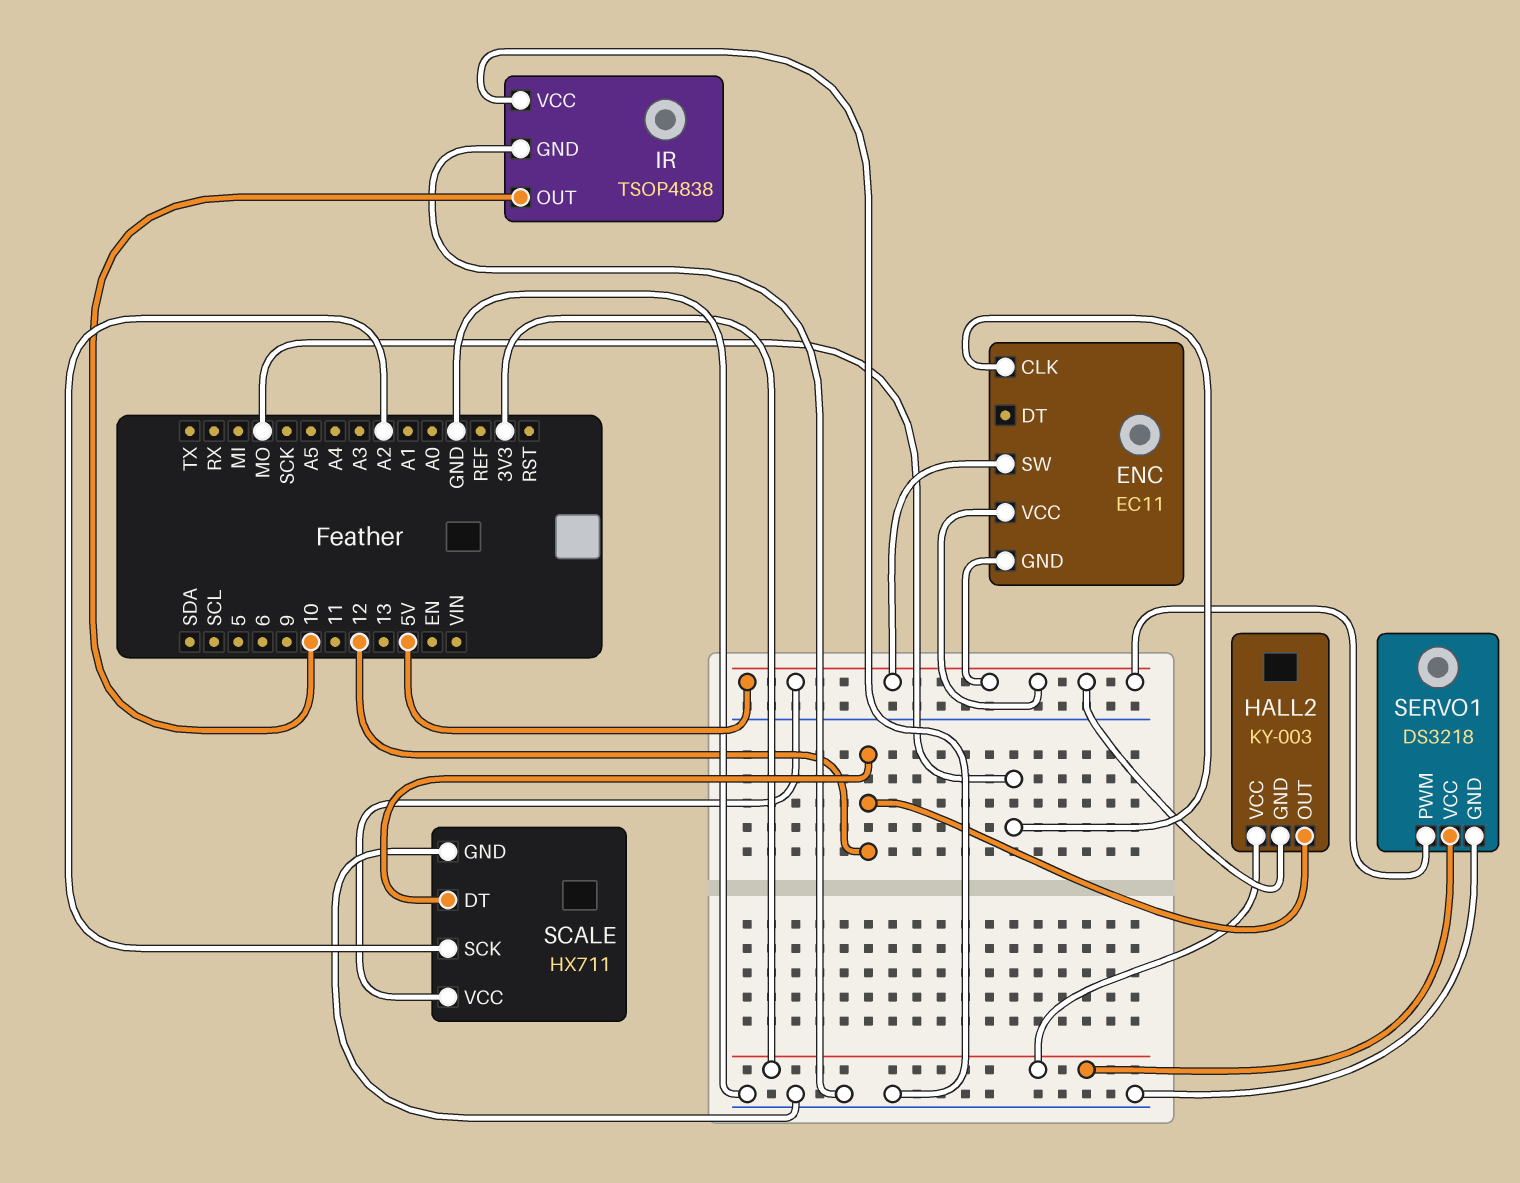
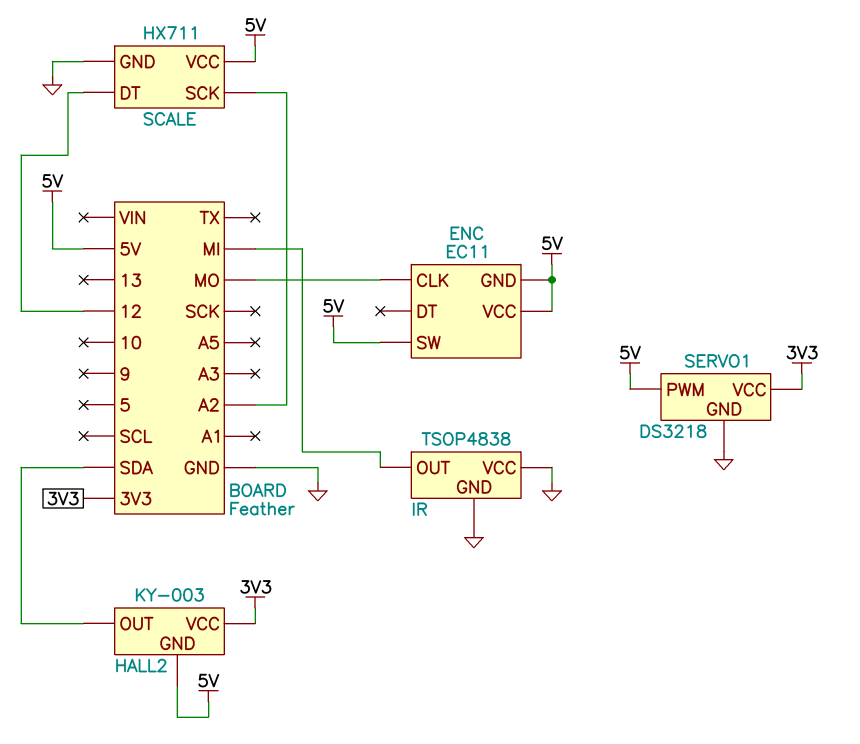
HALL2 pin OUT: 12 -> SDA
IR pin OUT: 10 -> MI

